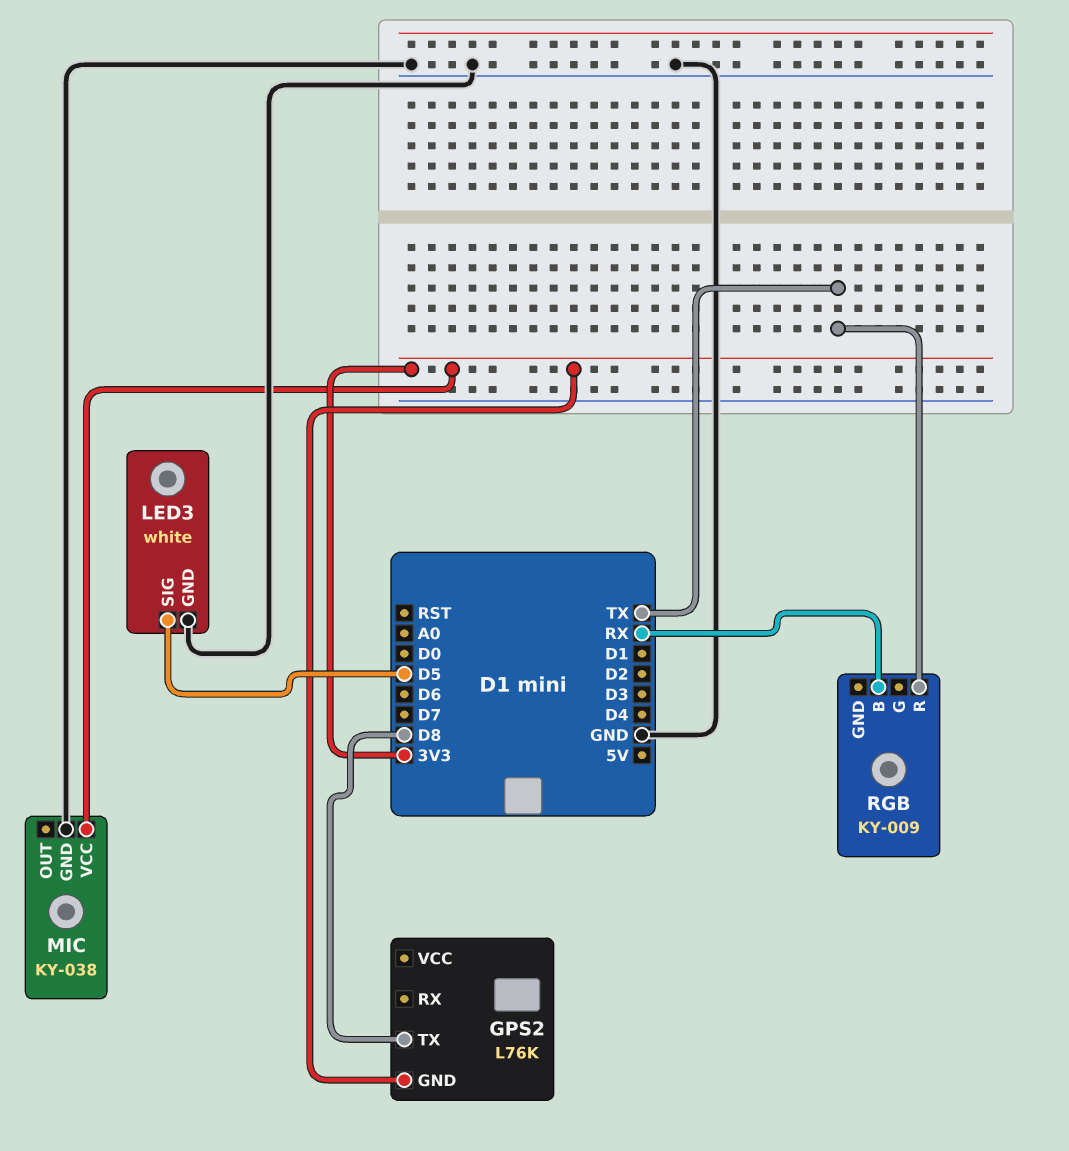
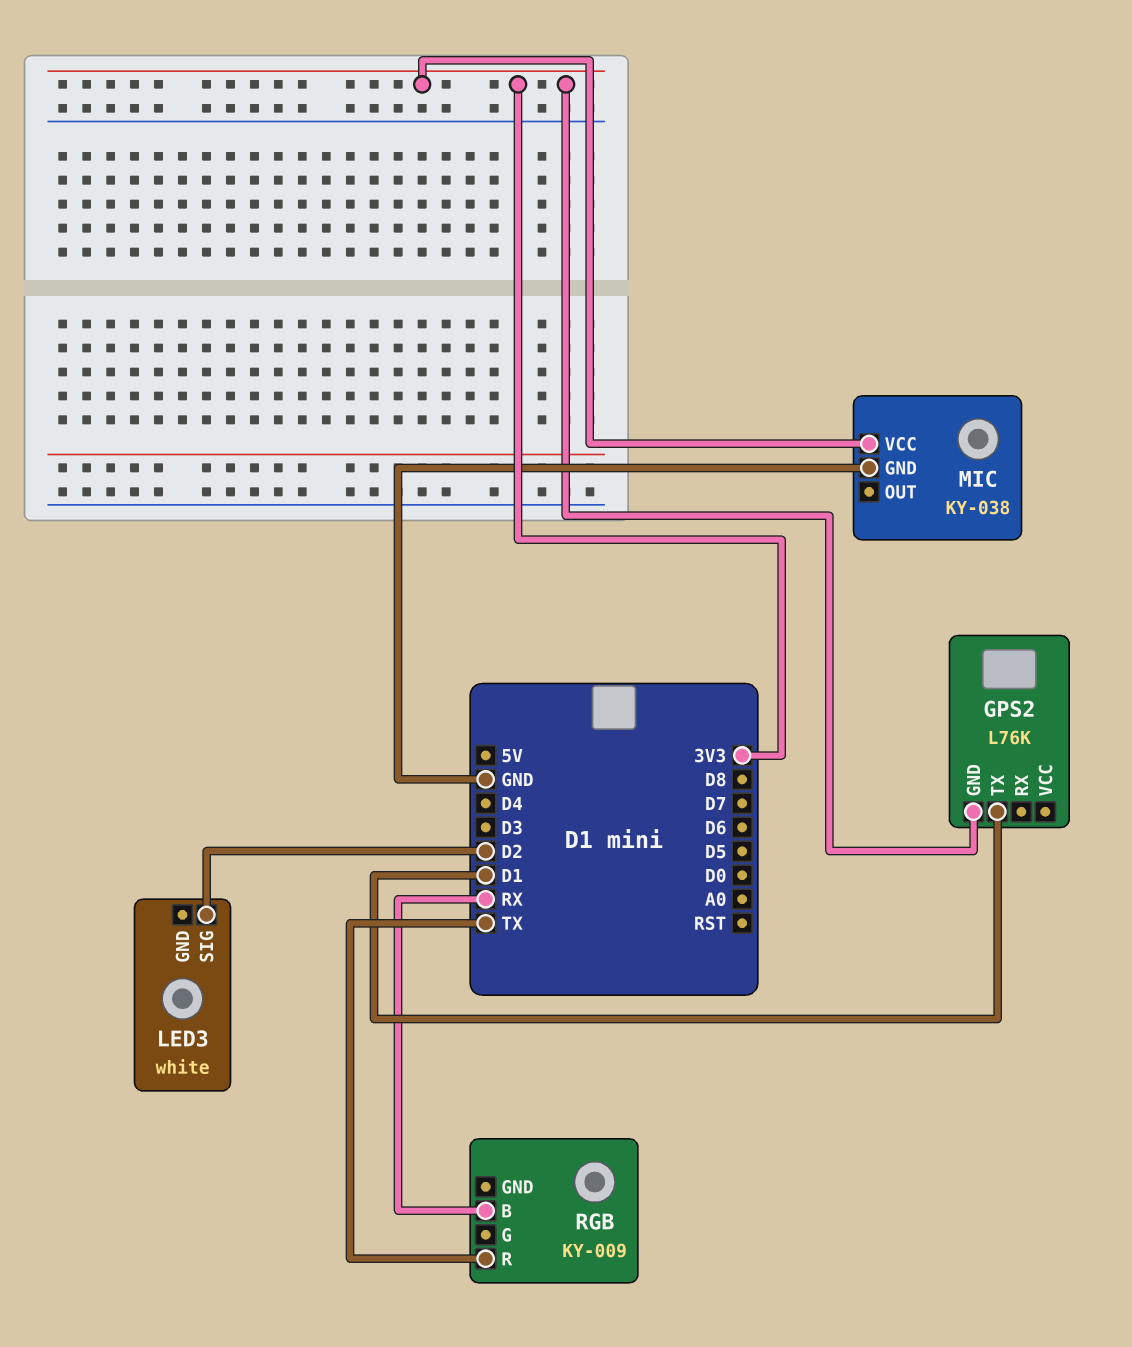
GPS2 pin TX: D8 -> D1
LED3 pin GND: GND -> none
LED3 pin SIG: D5 -> D2

